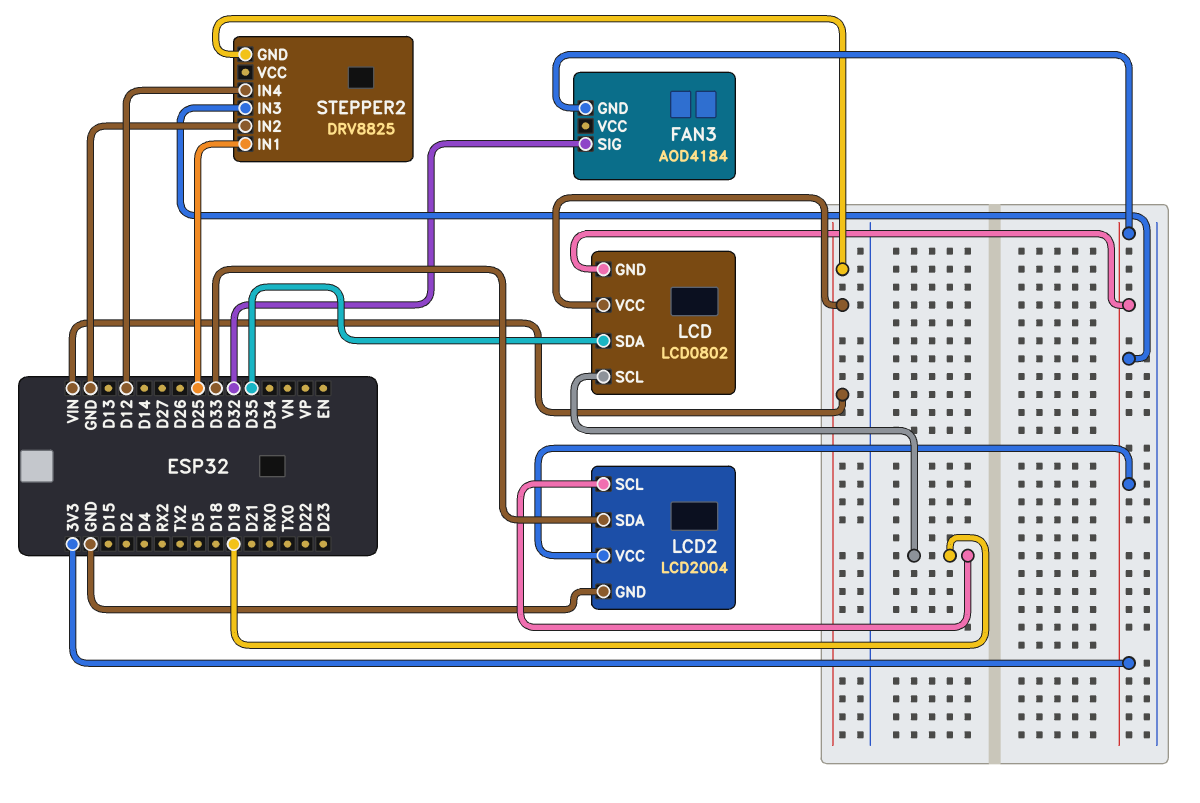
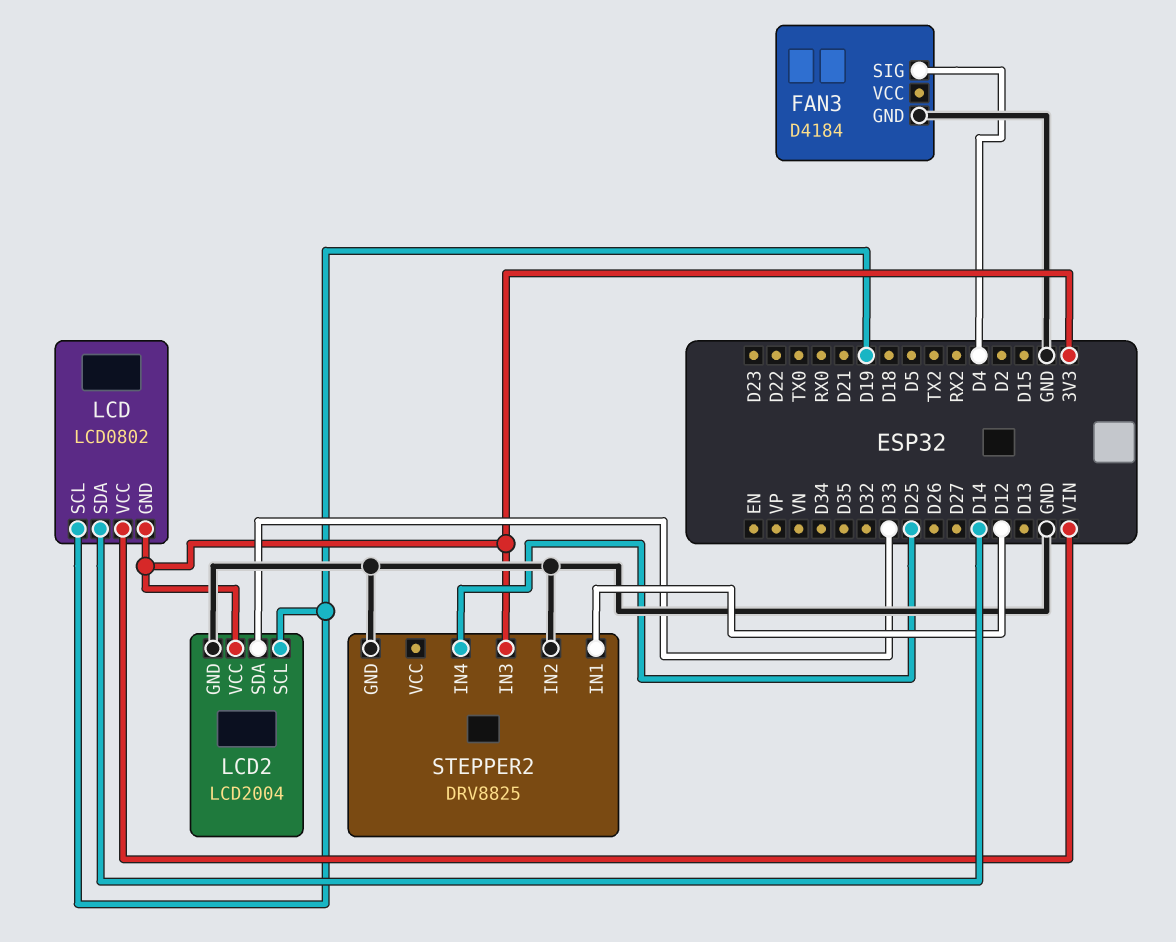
FAN3: AOD4184 -> D4184
FAN3 pin GND: 3V3 -> GND
FAN3 pin SIG: D32 -> D4
LCD pin SDA: D35 -> D14
STEPPER2 pin GND: VIN -> GND
STEPPER2 pin IN1: D25 -> D12
STEPPER2 pin IN4: D12 -> D25

